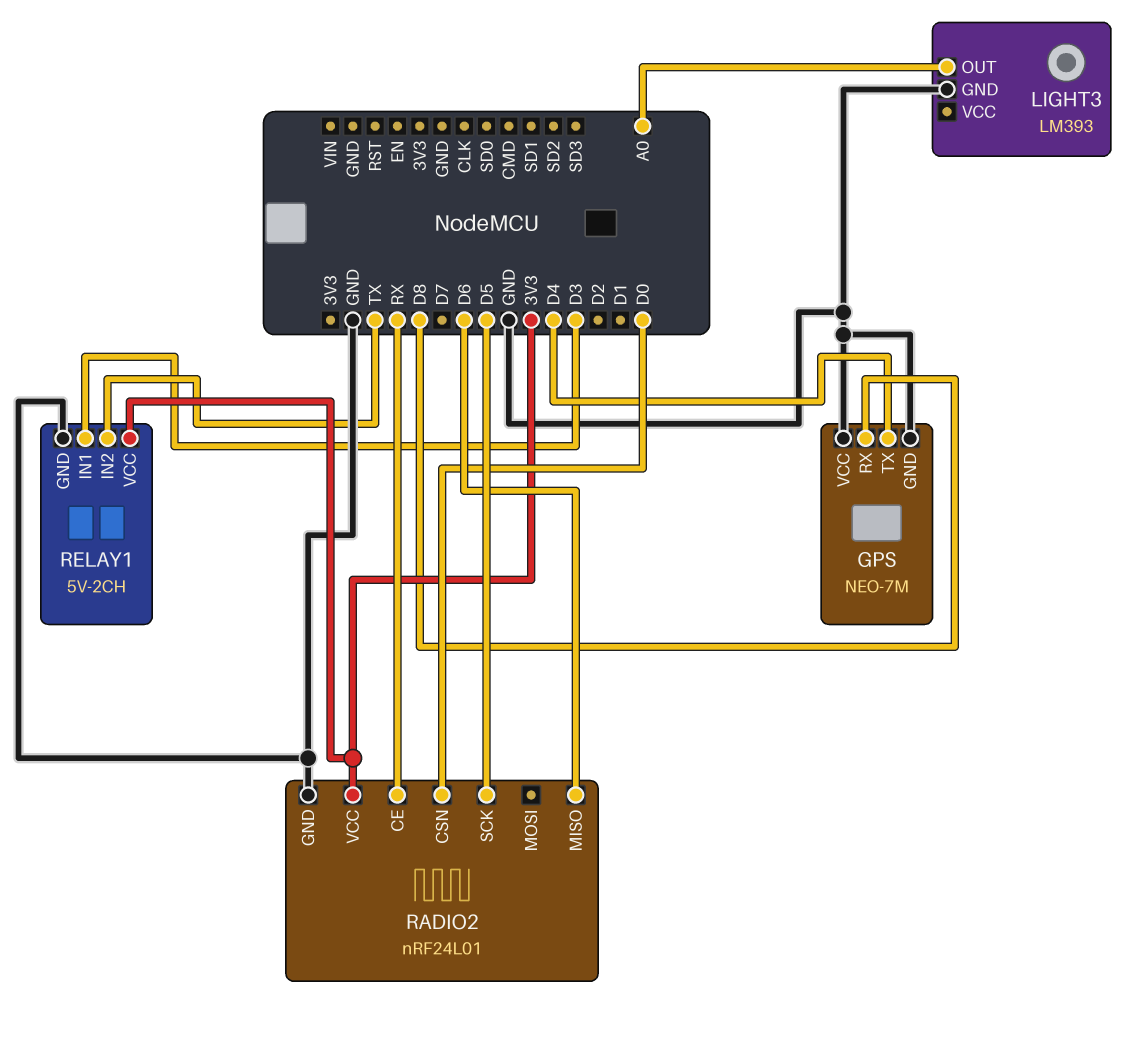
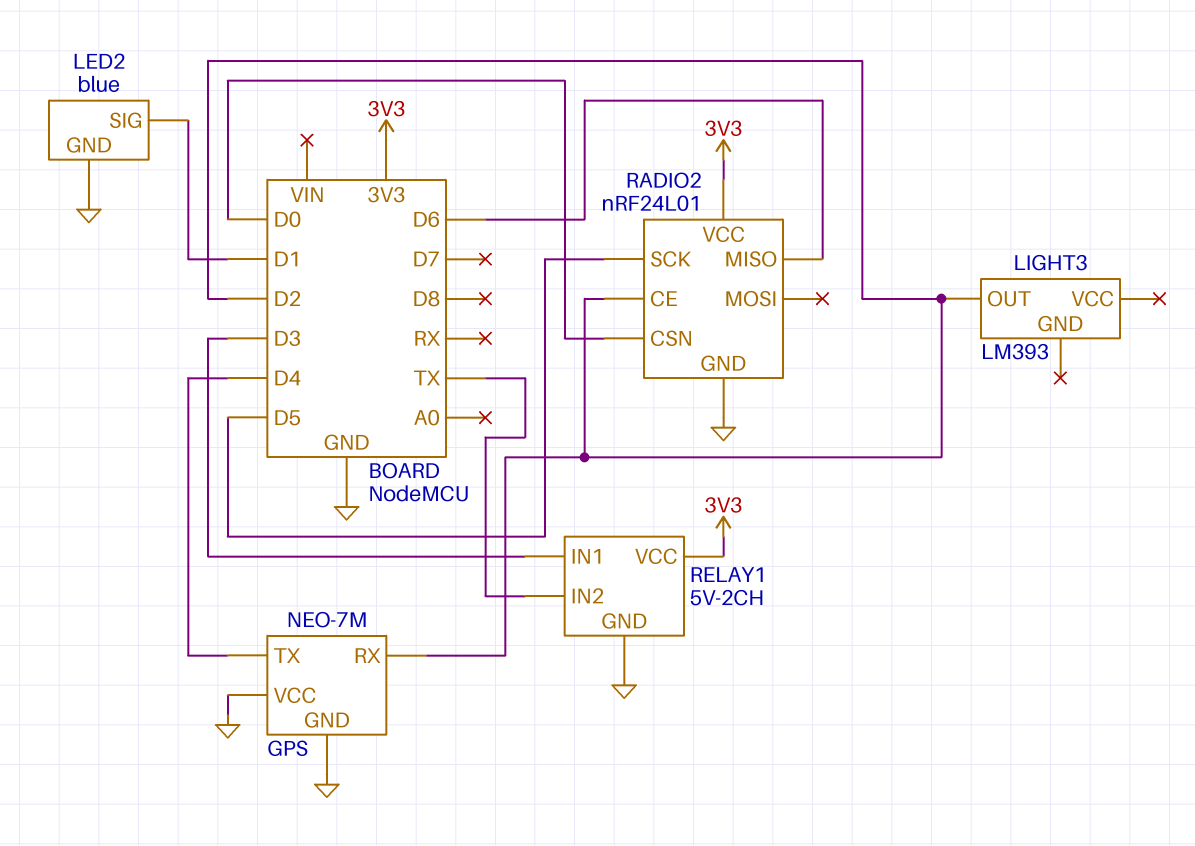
GPS pin RX: D8 -> D2
LED2: none -> blue
LED2 pin GND: none -> GND
LED2 pin SIG: none -> D1
LIGHT3 pin GND: GND -> none
LIGHT3 pin OUT: A0 -> D2
RADIO2 pin CE: RX -> D2

